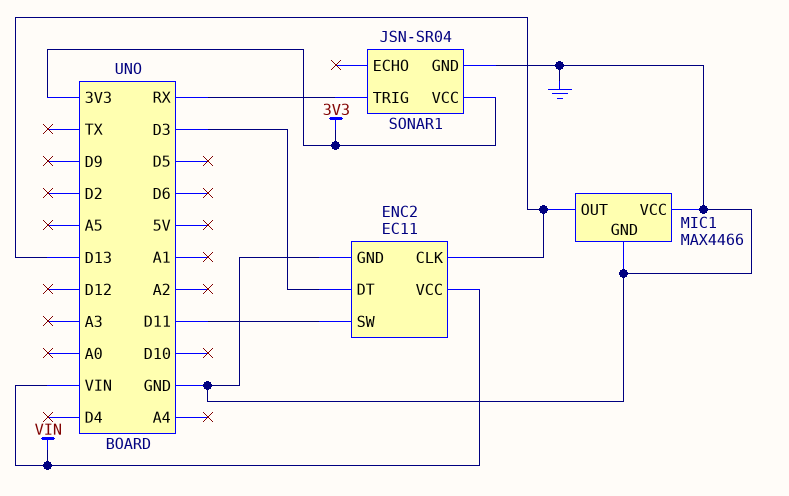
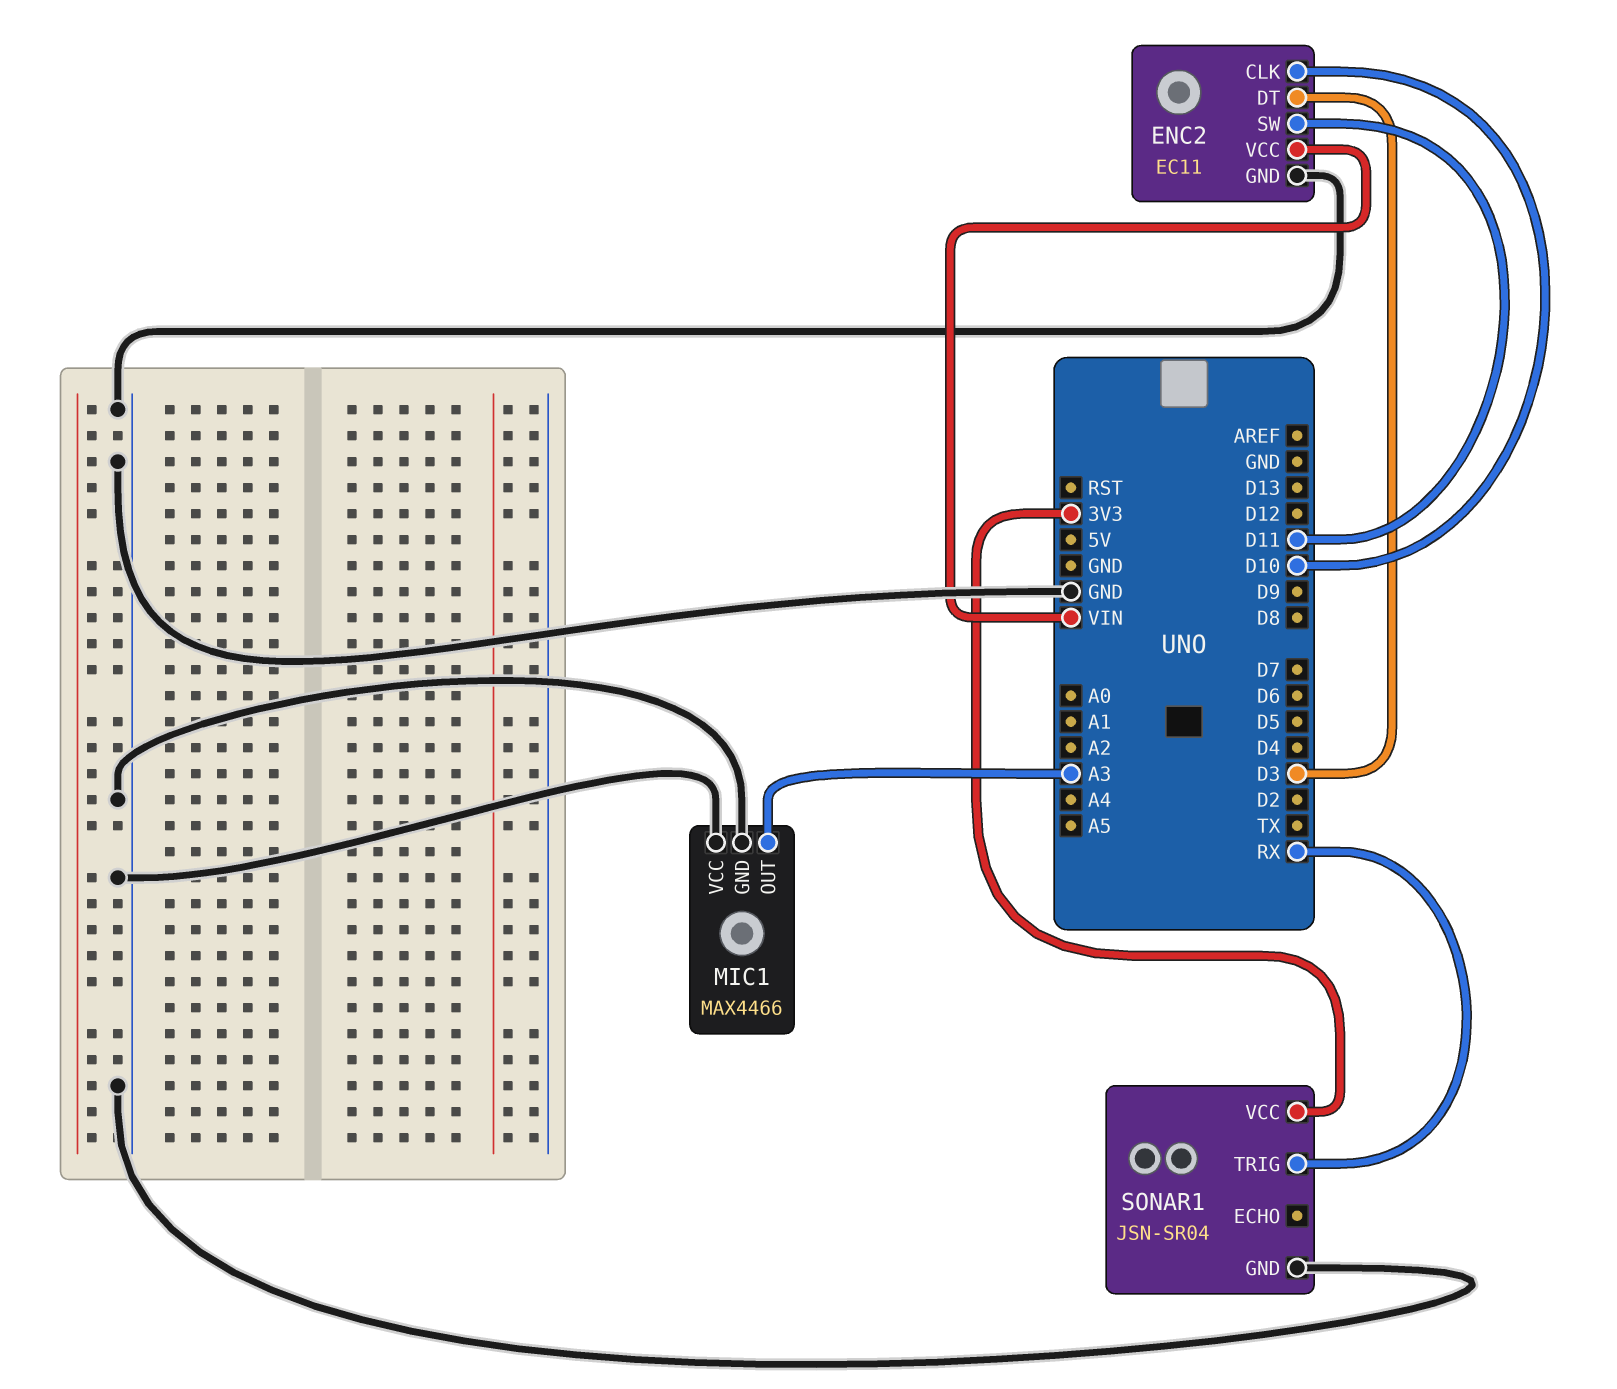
ENC2 pin CLK: D13 -> D10
MIC1 pin OUT: D13 -> A3

